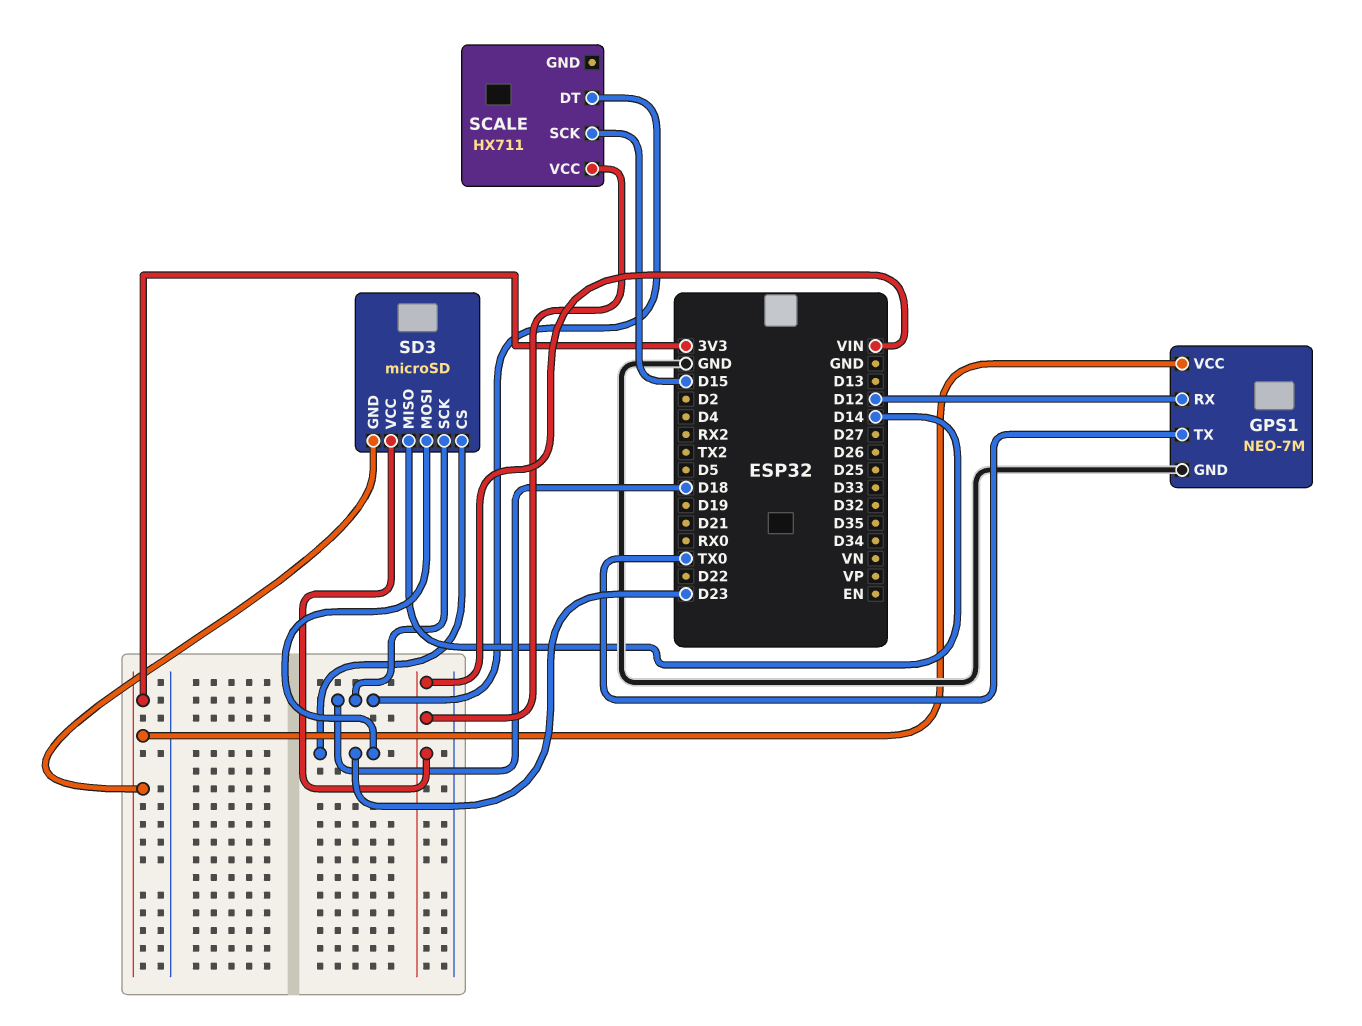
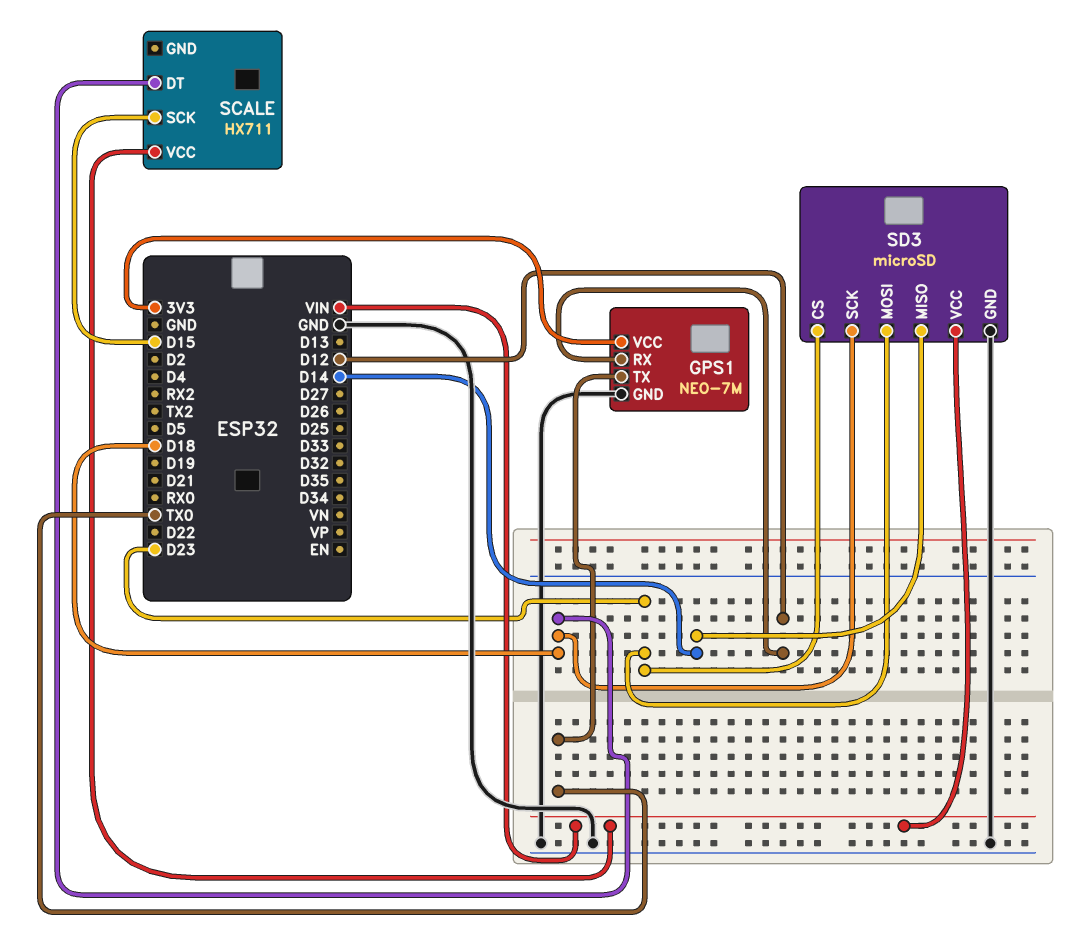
SD3 pin GND: 3V3 -> GND

